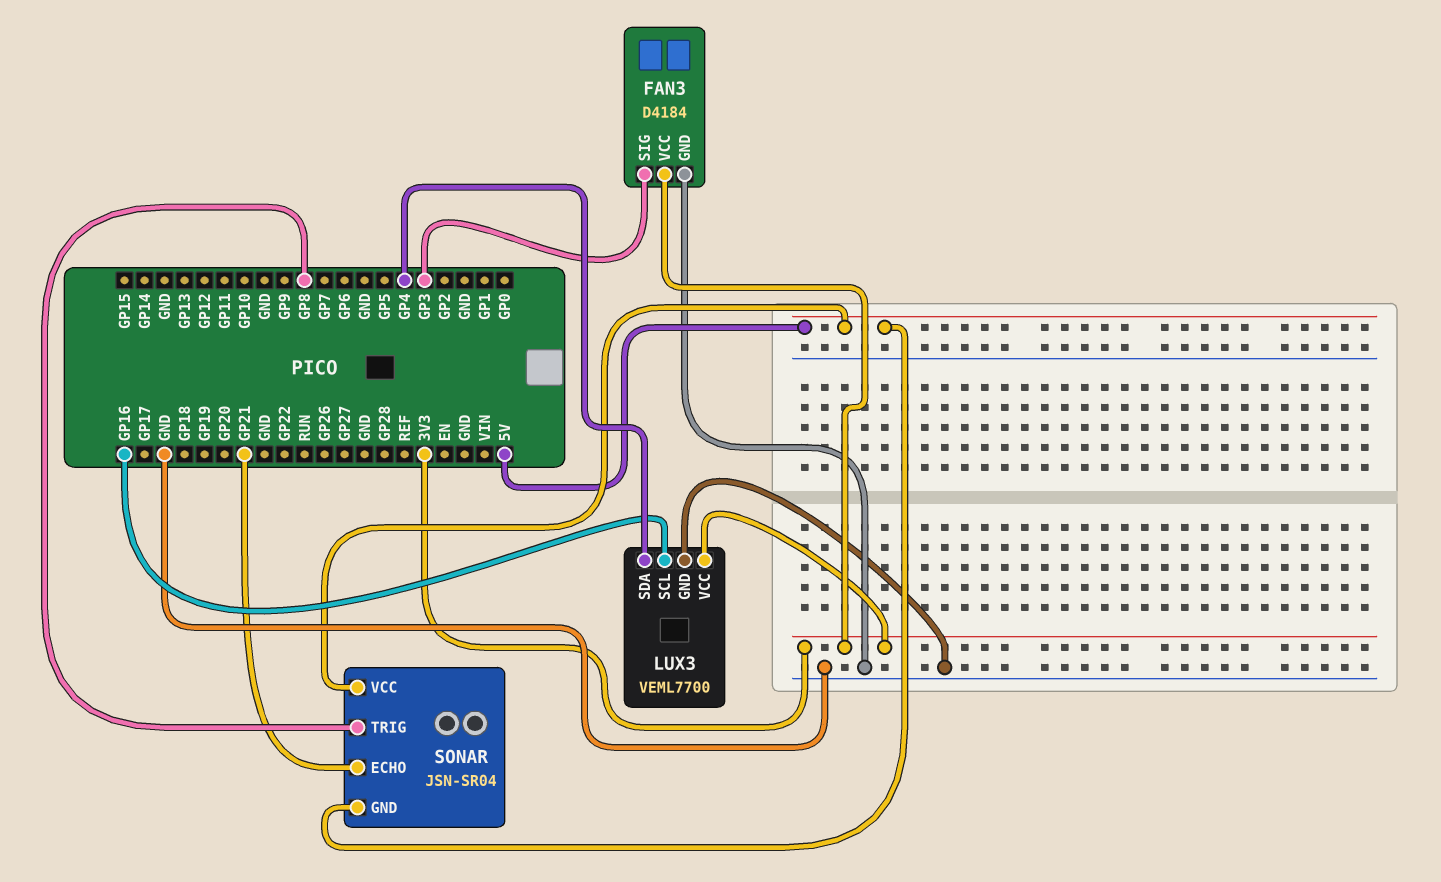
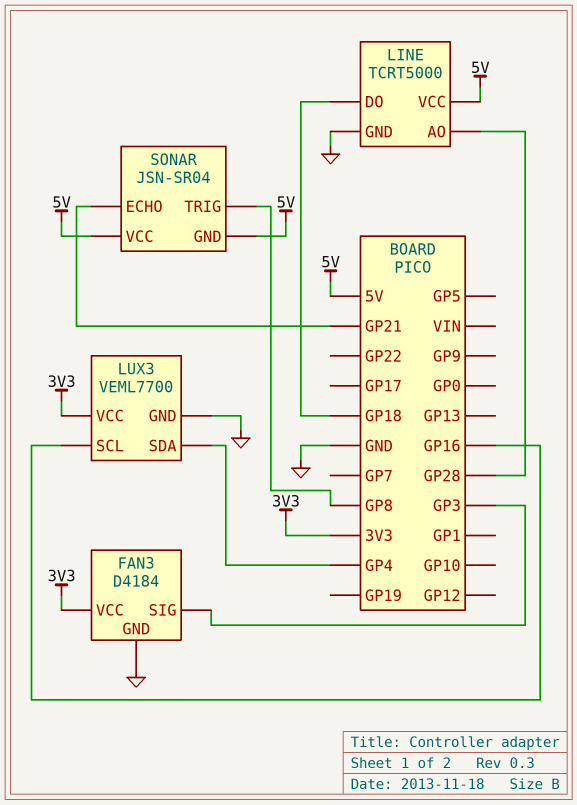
LINE: none -> TCRT5000
LINE pin AO: none -> GP28
LINE pin DO: none -> GP18
LINE pin GND: none -> GND
LINE pin VCC: none -> 5V

